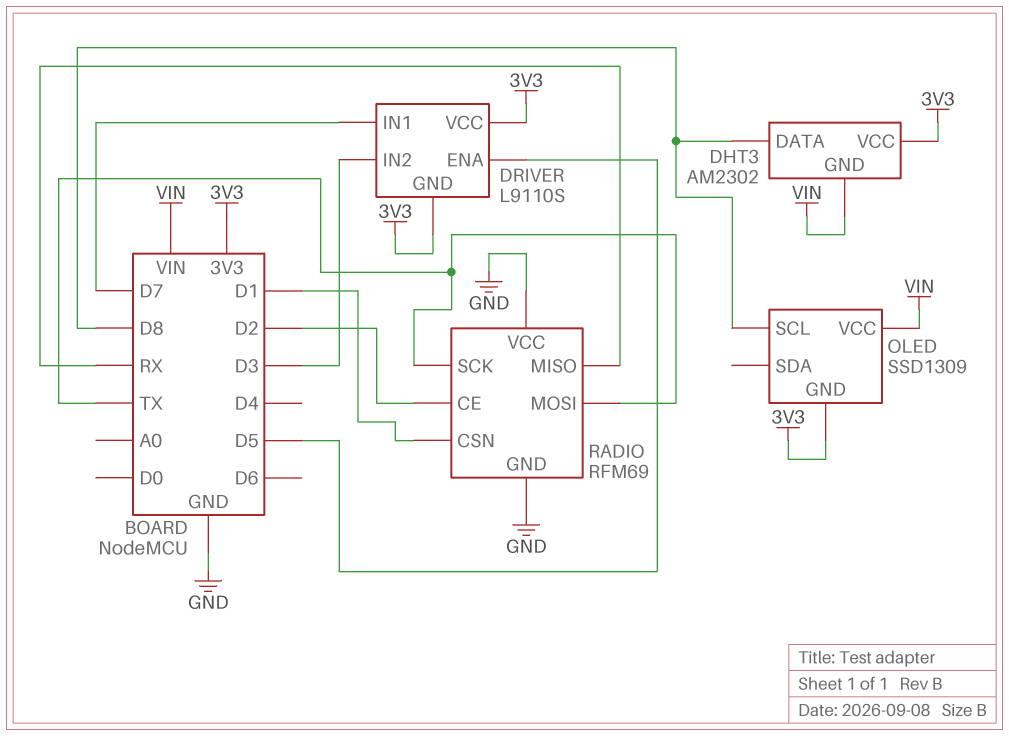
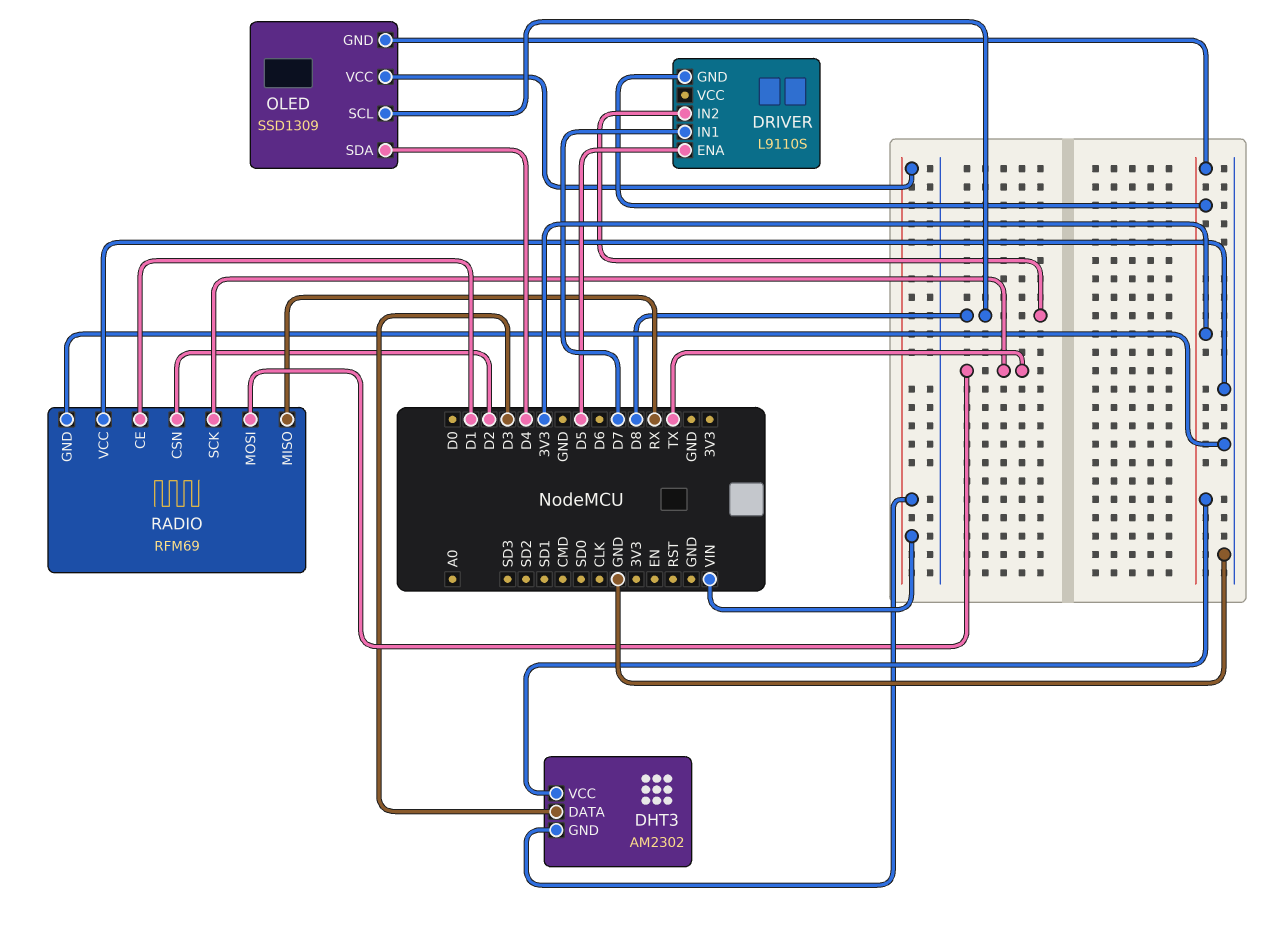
DHT3 pin DATA: D8 -> D3
DRIVER pin IN2: D3 -> D8
DRIVER pin VCC: 3V3 -> none
OLED pin SDA: none -> D4
RADIO pin CE: D2 -> D1
RADIO pin CSN: D1 -> D2

